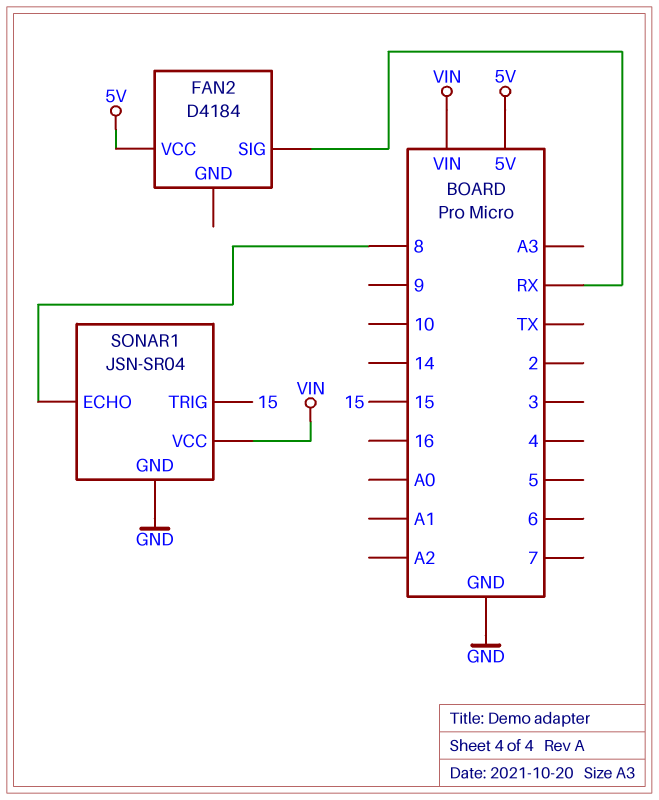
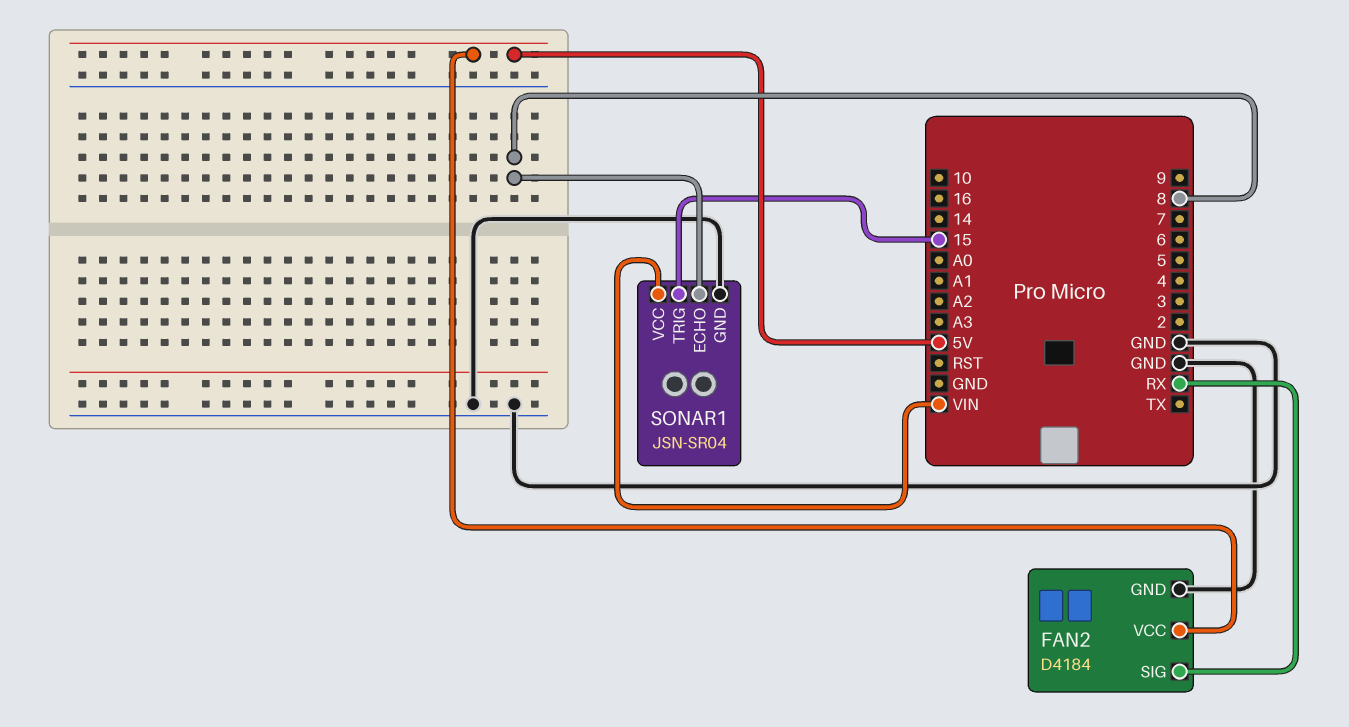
FAN2 pin GND: none -> GND

